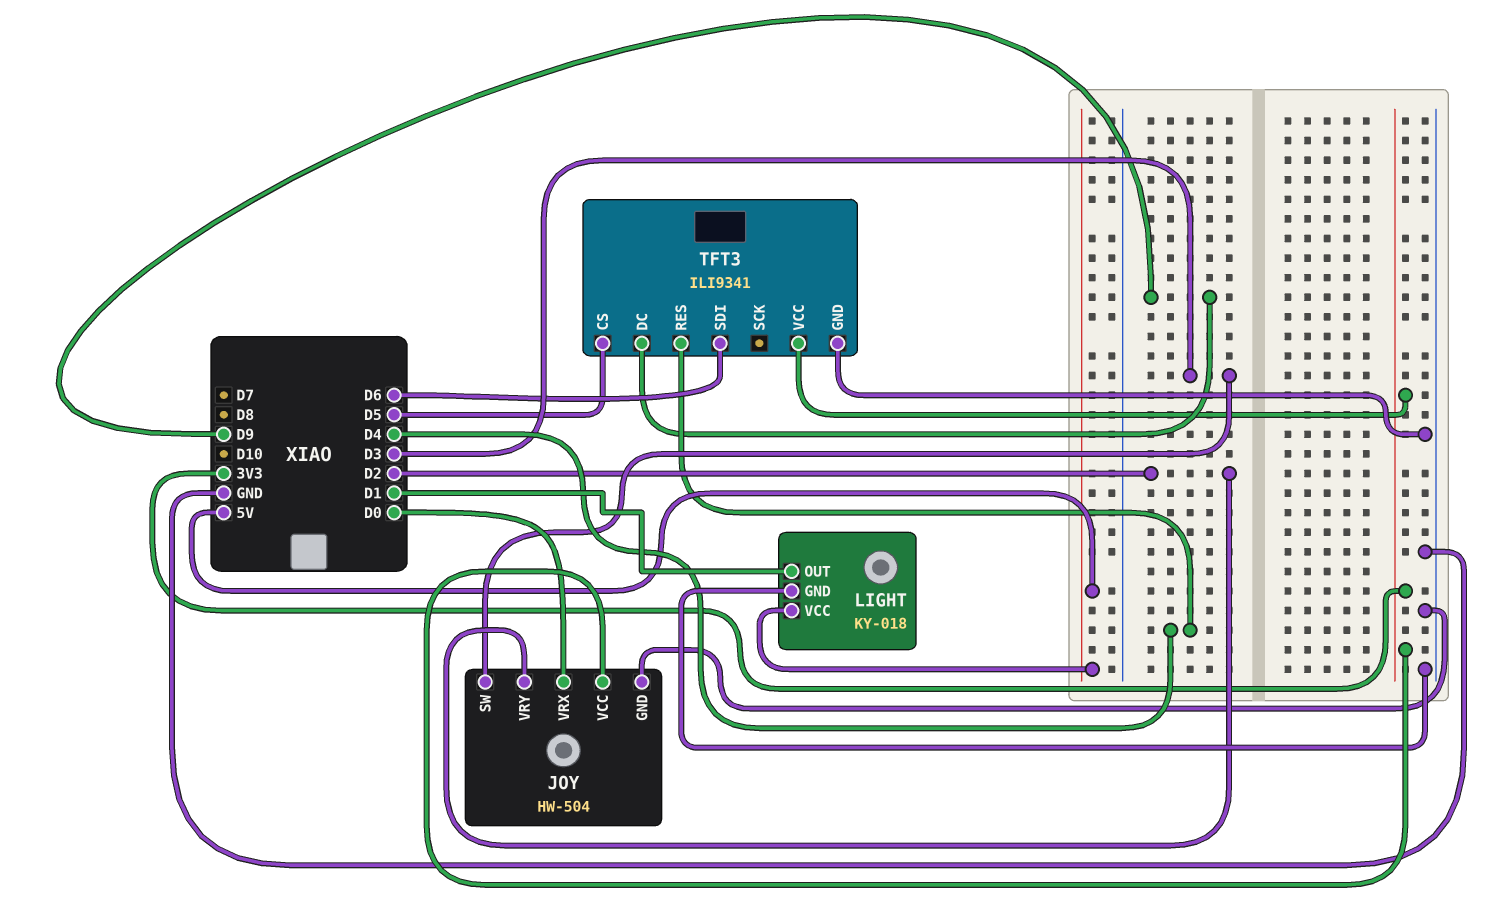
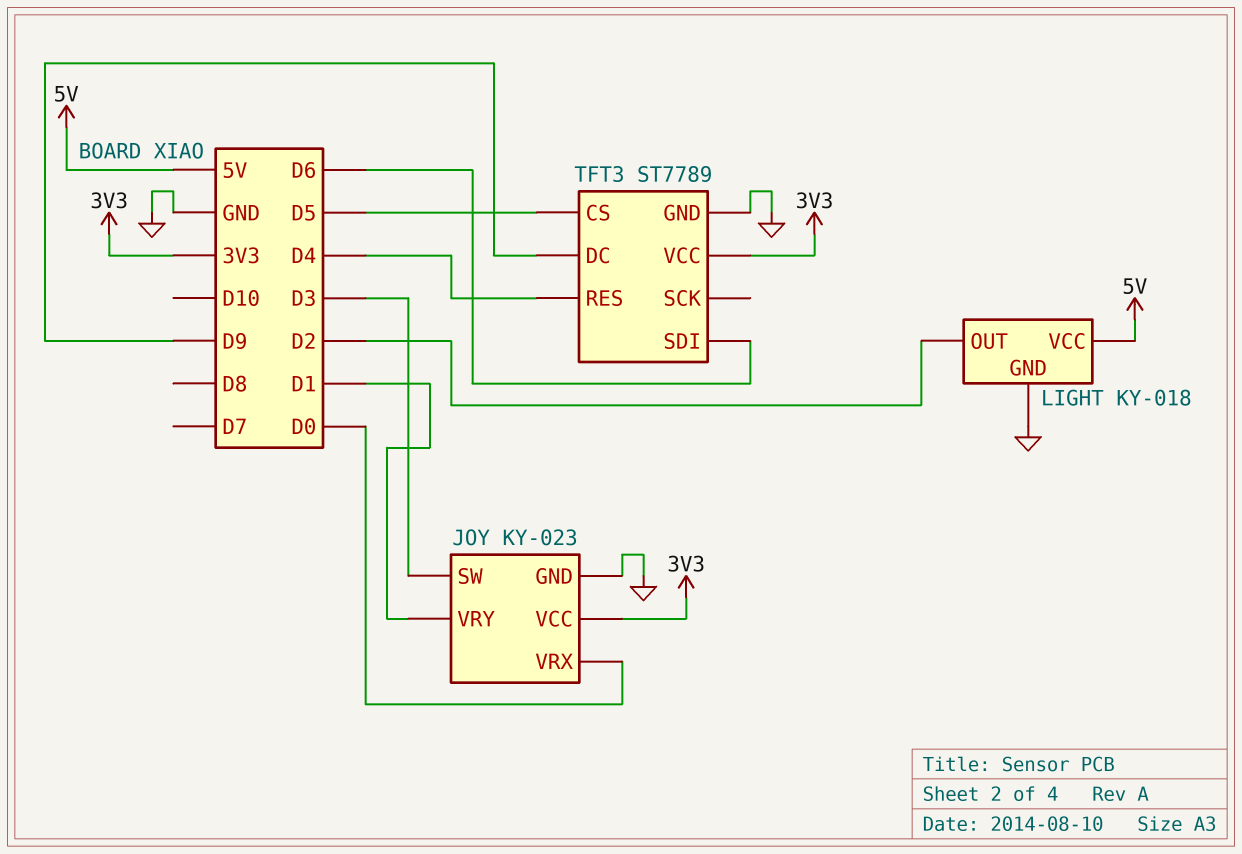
JOY: HW-504 -> KY-023
JOY pin VRY: D2 -> D1
LIGHT pin OUT: D1 -> D2
TFT3: ILI9341 -> ST7789

